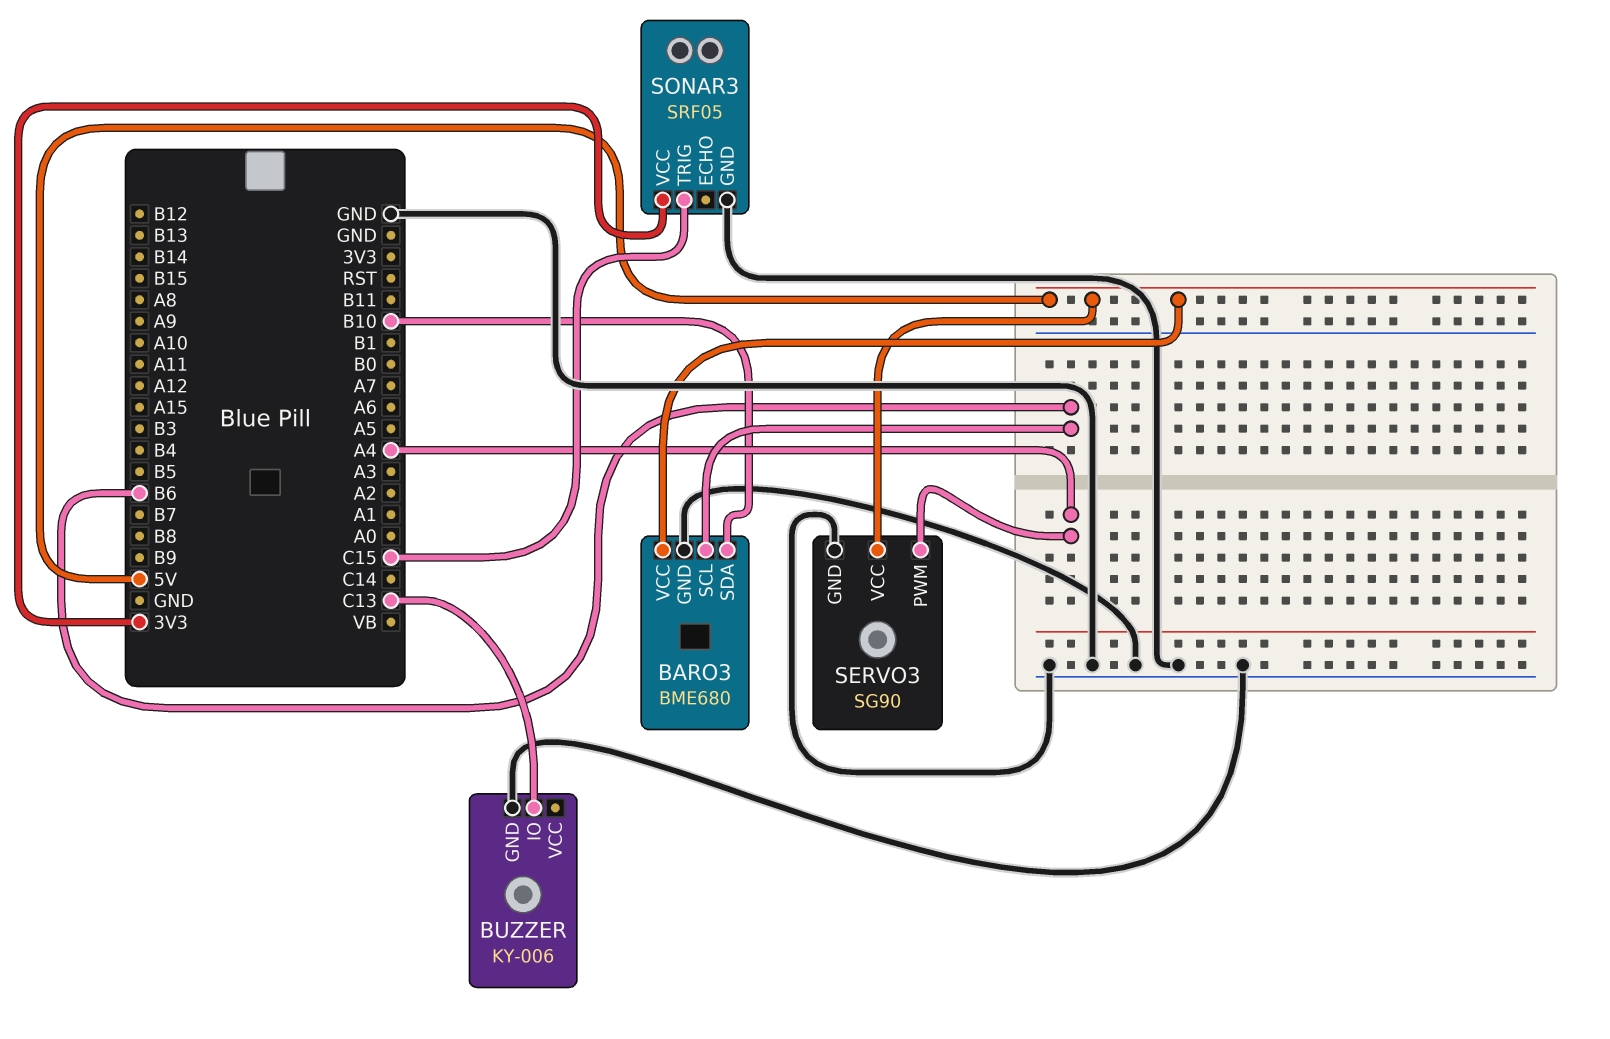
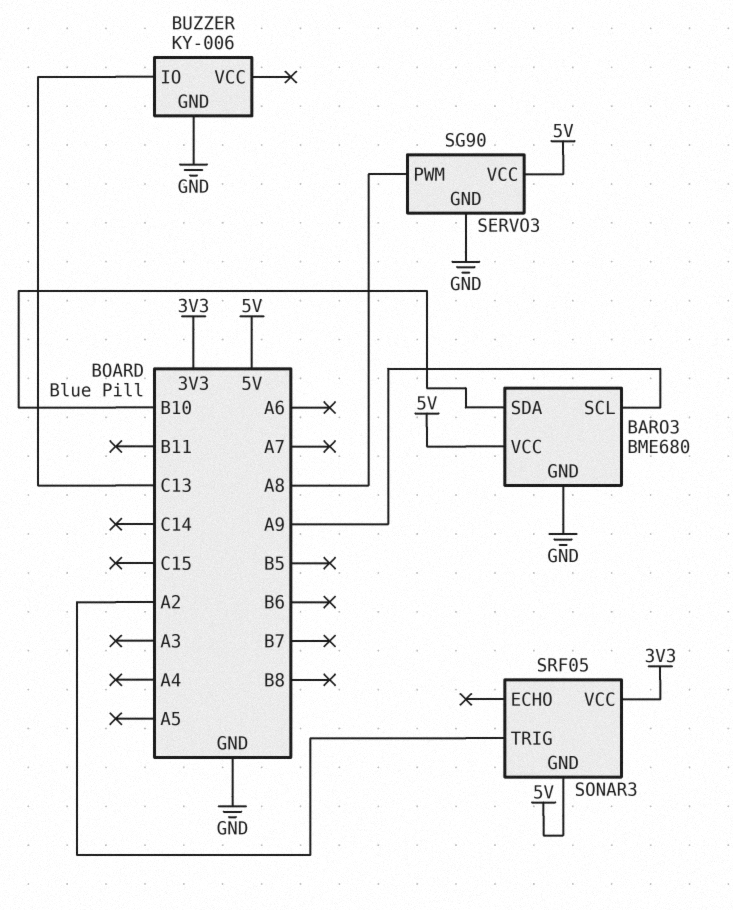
BARO3 pin SCL: B6 -> A9
SERVO3 pin PWM: A4 -> A8
SONAR3 pin GND: GND -> 5V
SONAR3 pin TRIG: C15 -> A2

